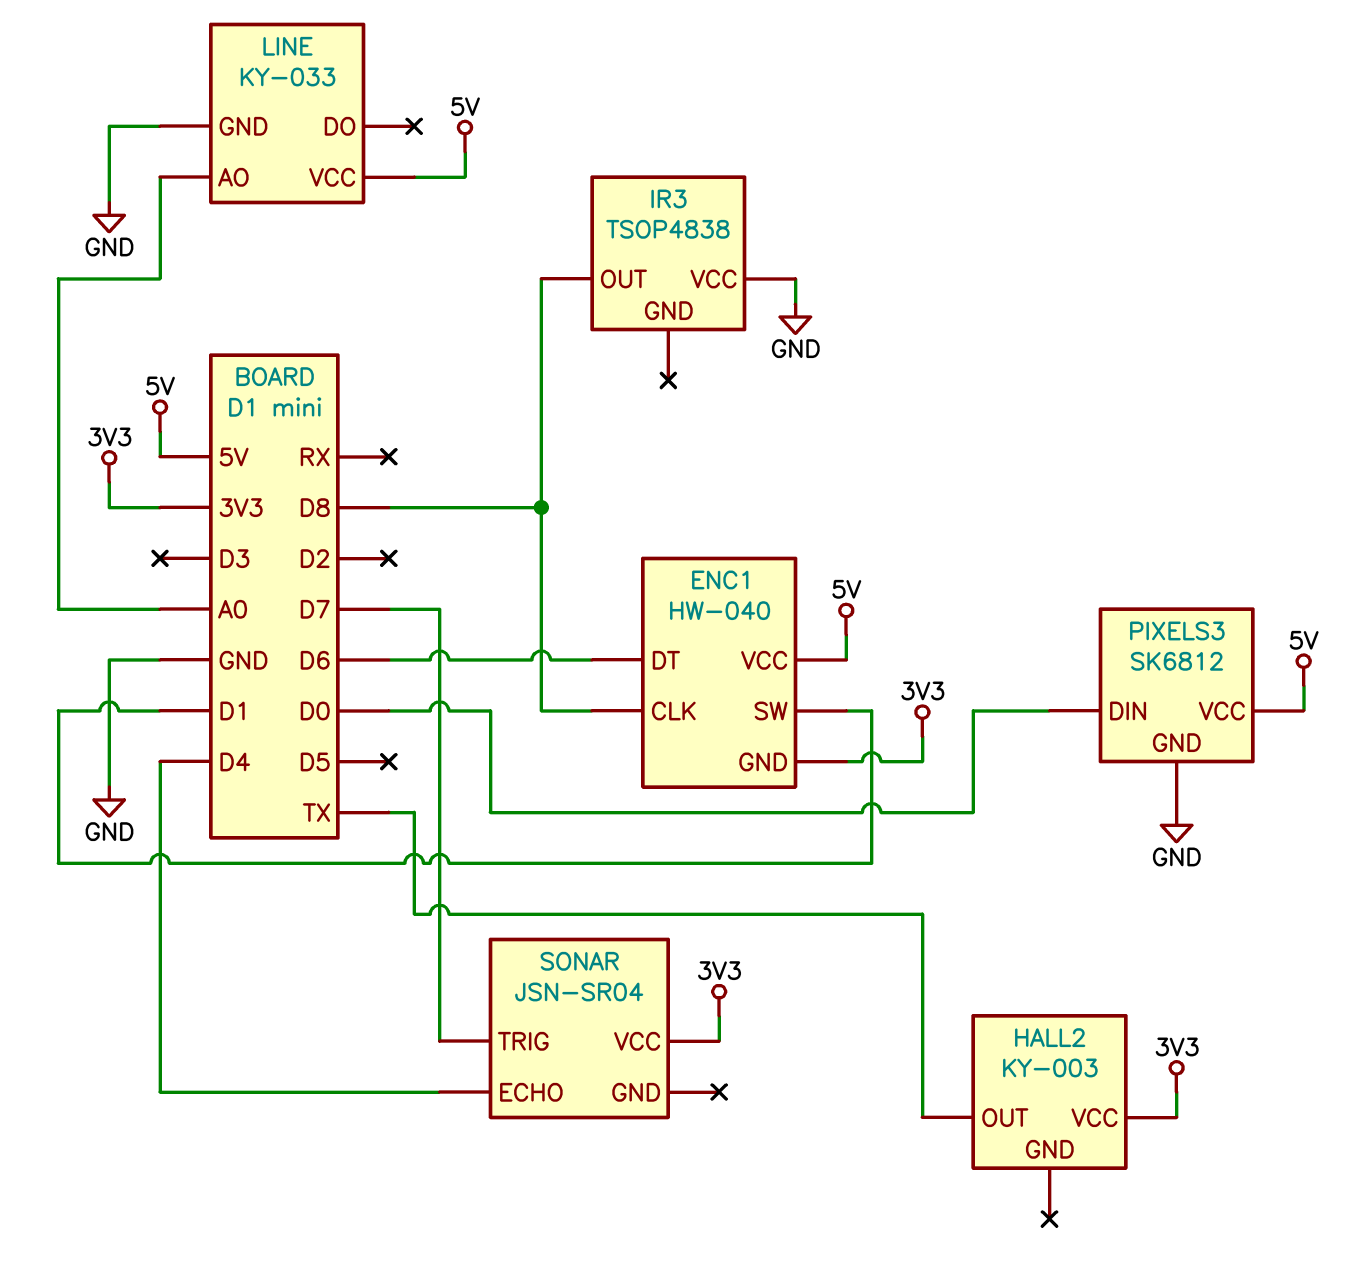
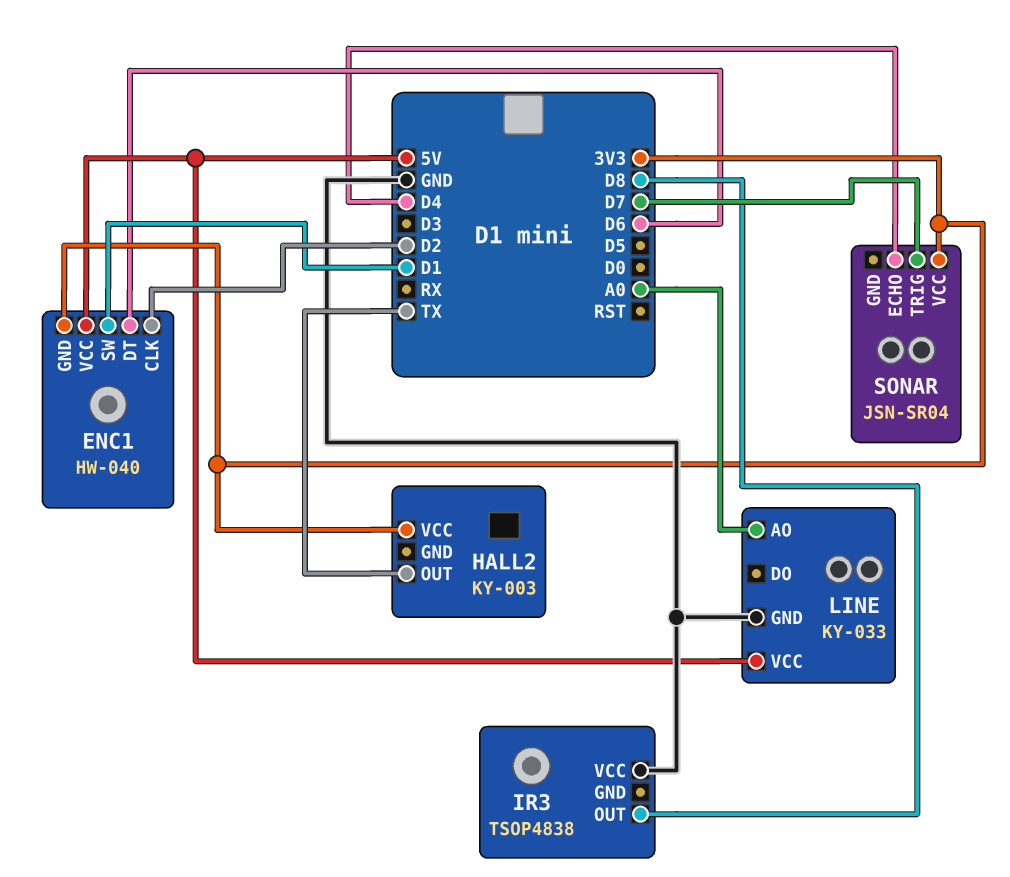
ENC1 pin CLK: D8 -> D2
PIXELS3: SK6812 -> none
PIXELS3 pin DIN: D0 -> none
PIXELS3 pin GND: GND -> none
PIXELS3 pin VCC: 5V -> none

